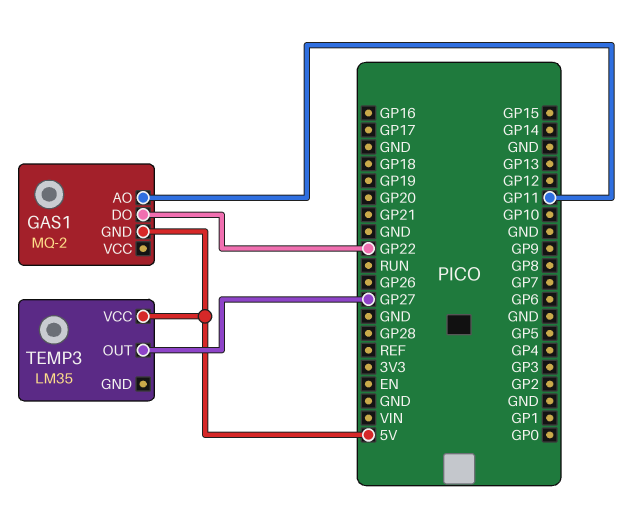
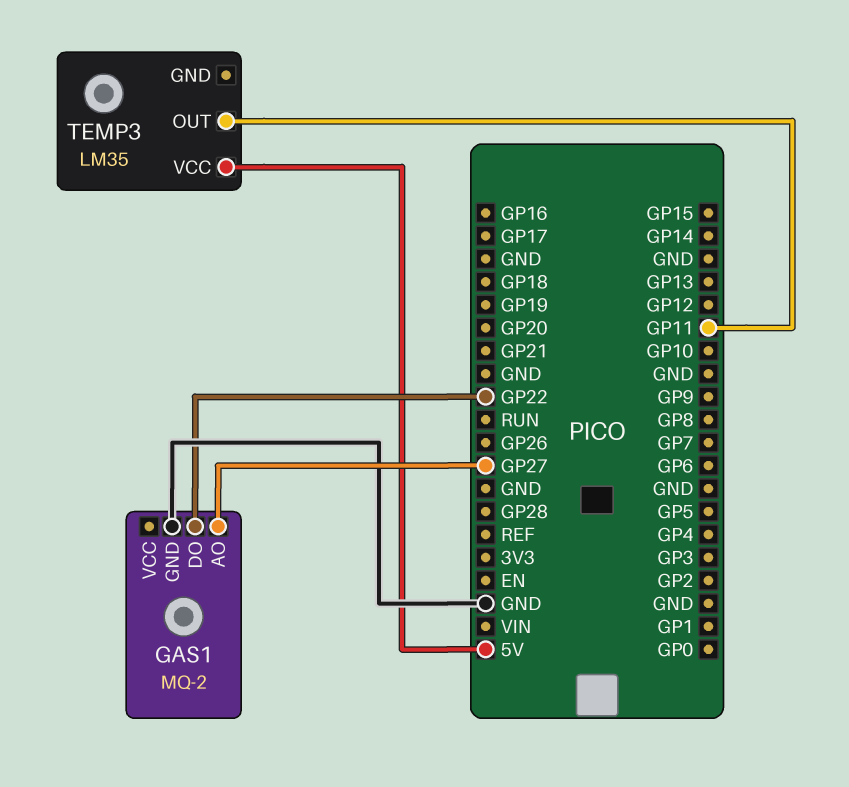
GAS1 pin AO: GP11 -> GP27
GAS1 pin GND: 5V -> GND
TEMP3 pin OUT: GP27 -> GP11

